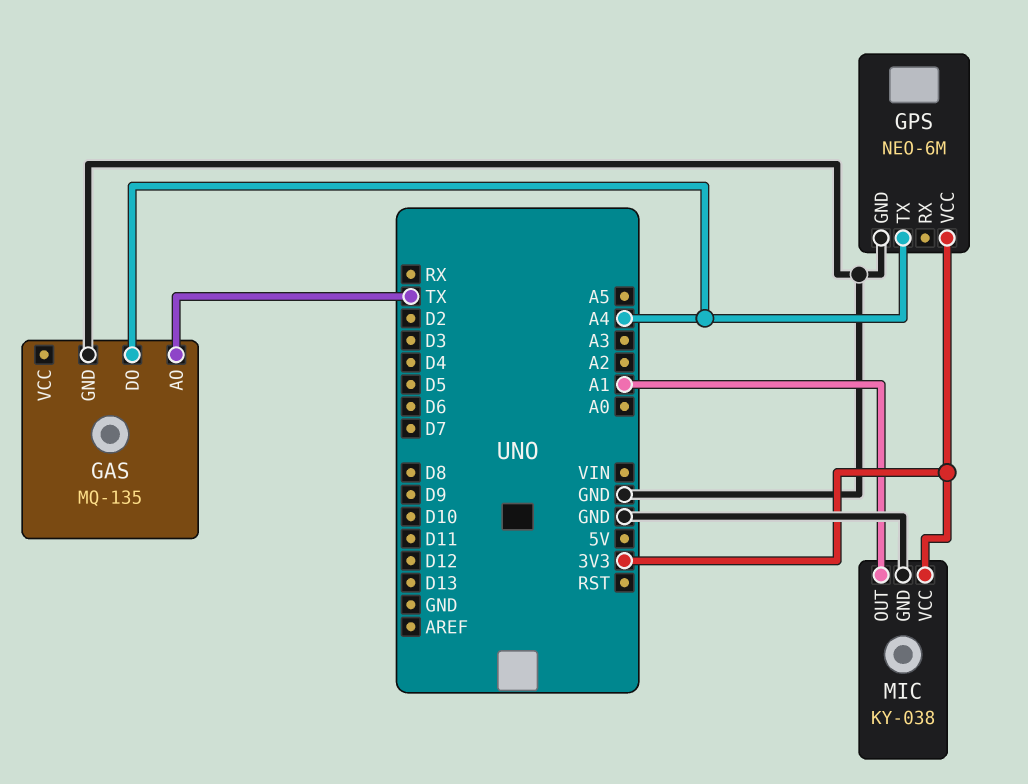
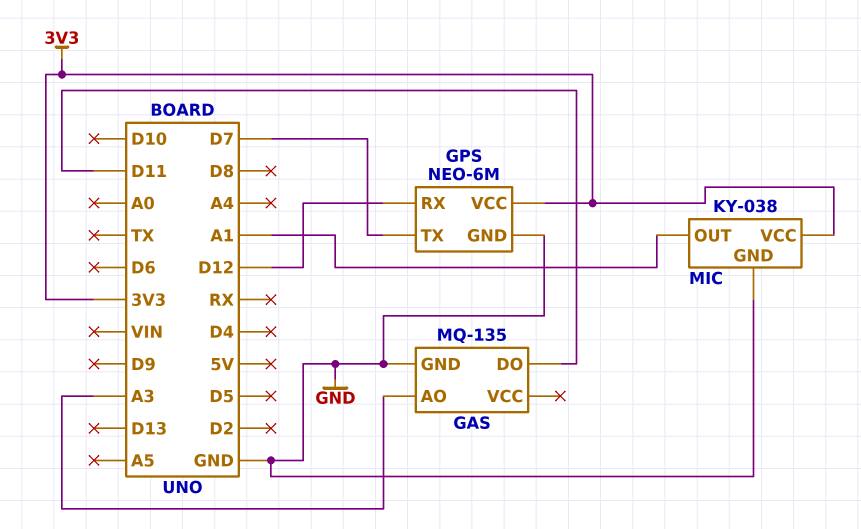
GAS pin AO: TX -> A3
GAS pin DO: A4 -> D11
GPS pin RX: none -> D12
GPS pin TX: A4 -> D7

